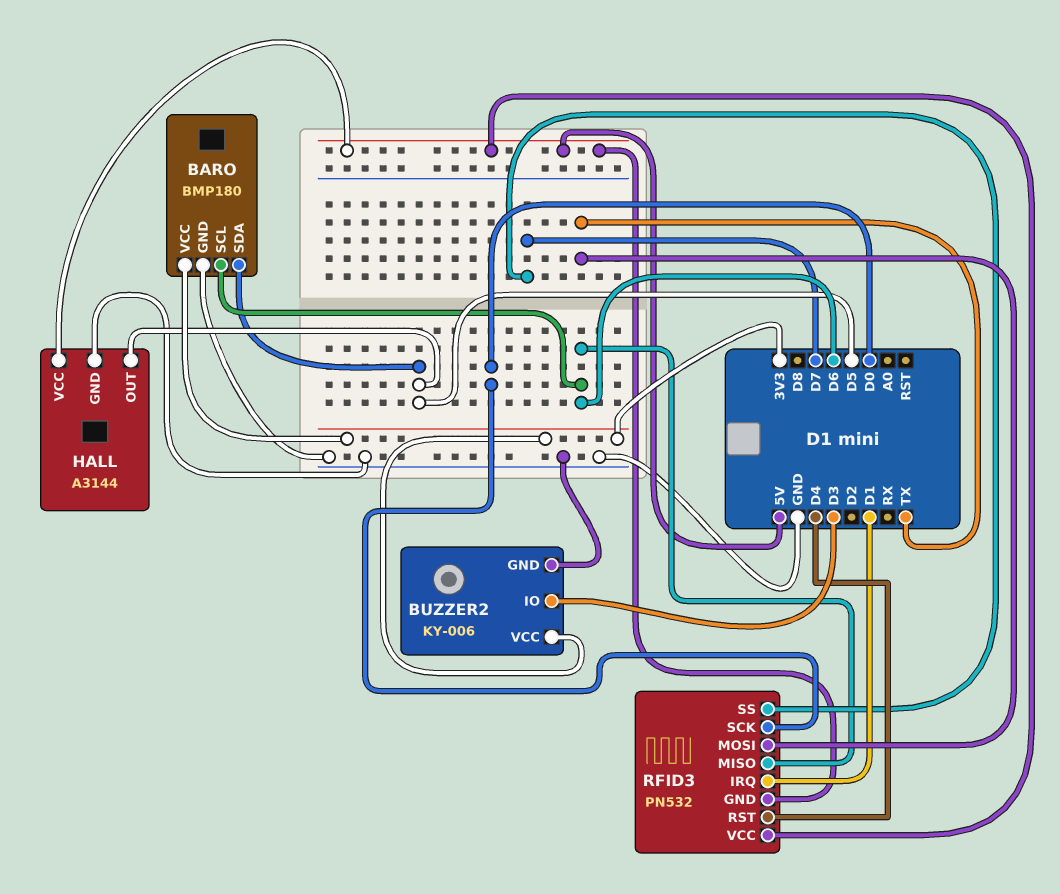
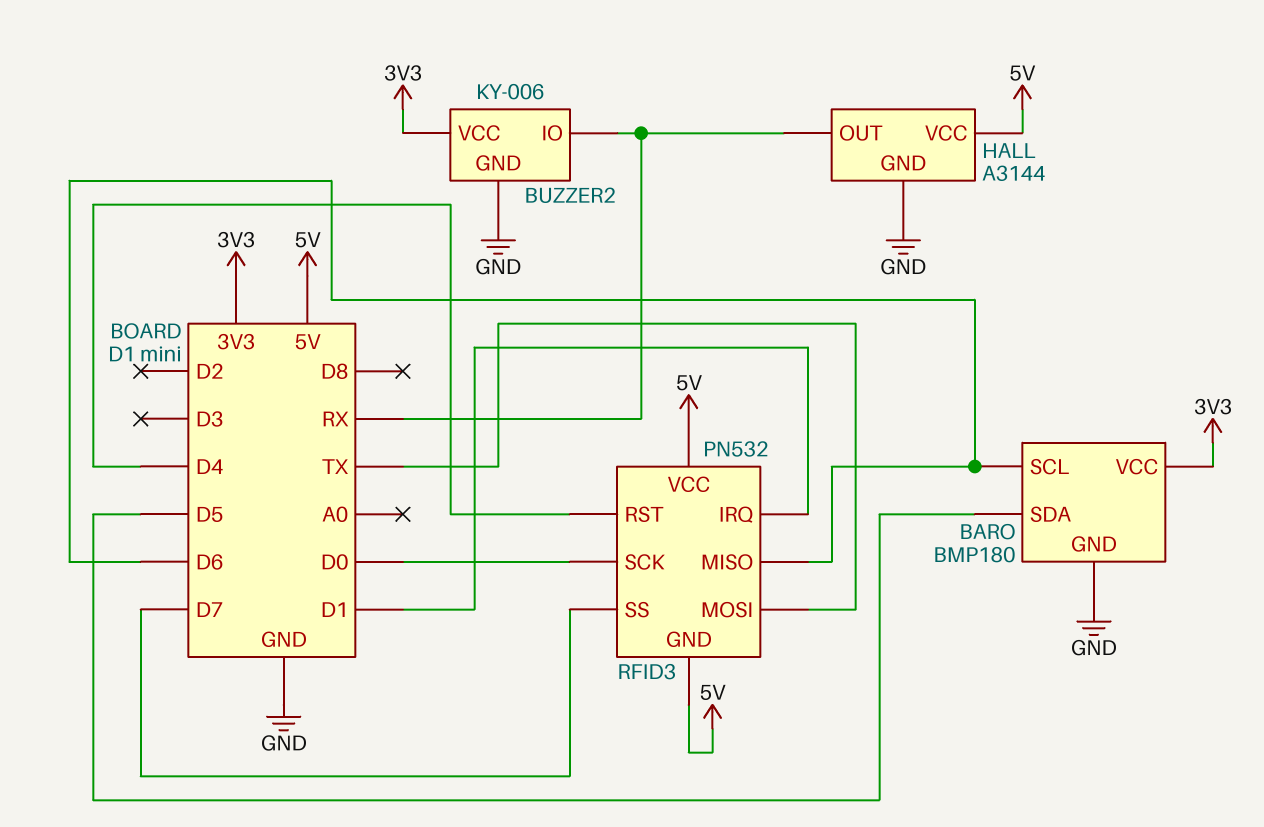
BUZZER2 pin IO: D3 -> RX
HALL pin OUT: D5 -> RX

